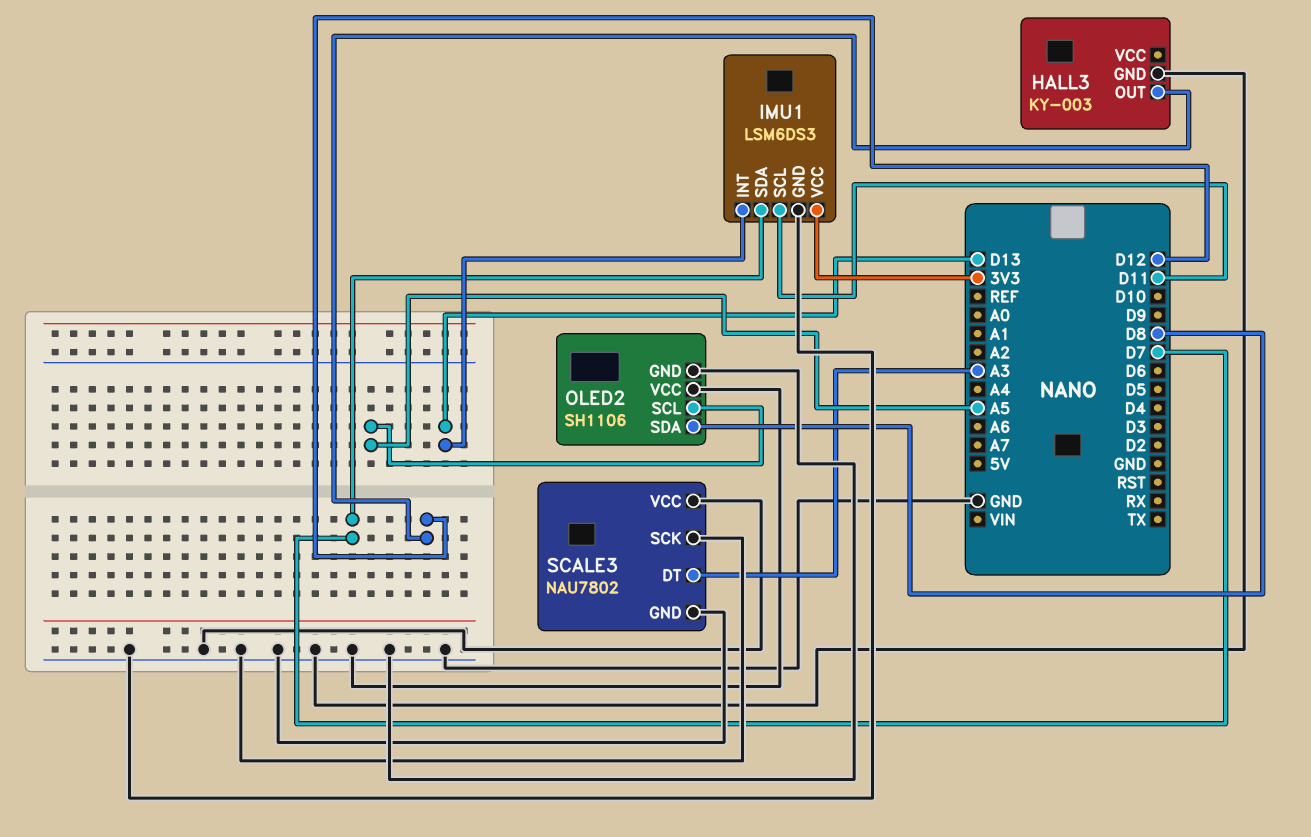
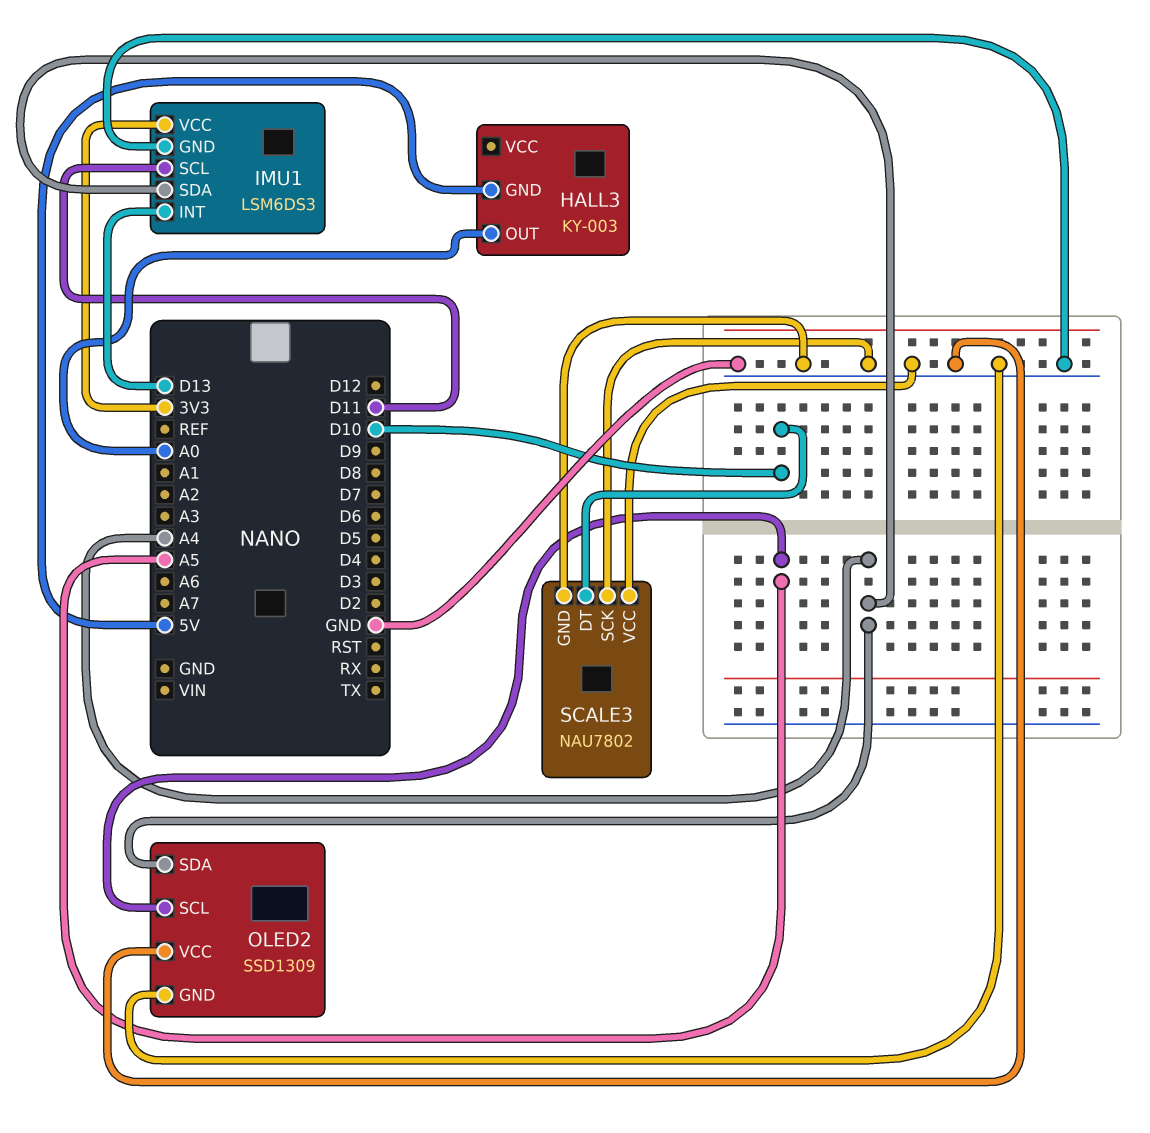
HALL3 pin GND: GND -> 5V
HALL3 pin OUT: D12 -> A0
IMU1 pin SDA: D7 -> A4
OLED2: SH1106 -> SSD1309
OLED2 pin SDA: D8 -> A4
SCALE3 pin DT: A3 -> D10

